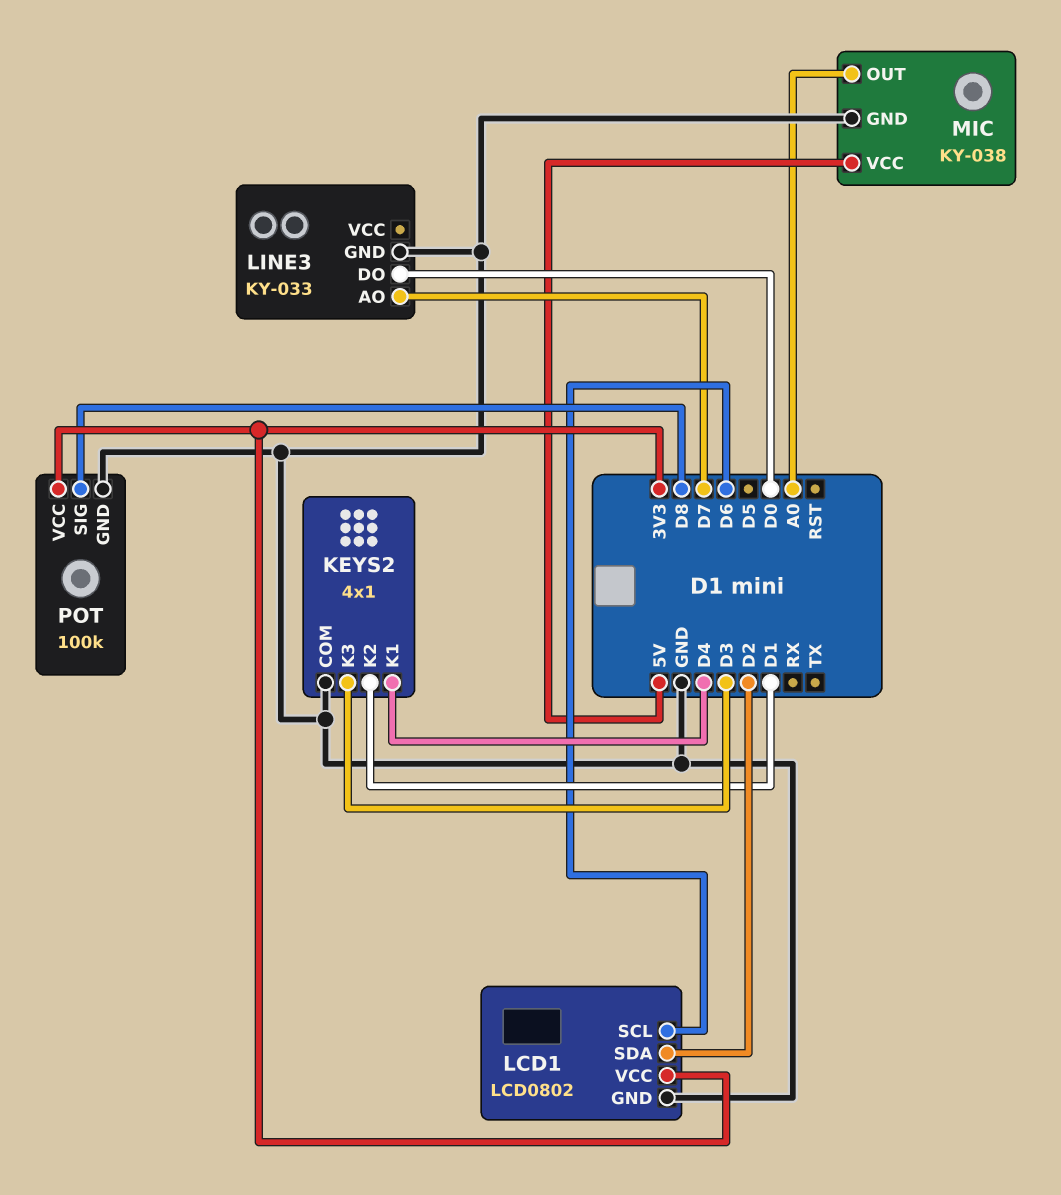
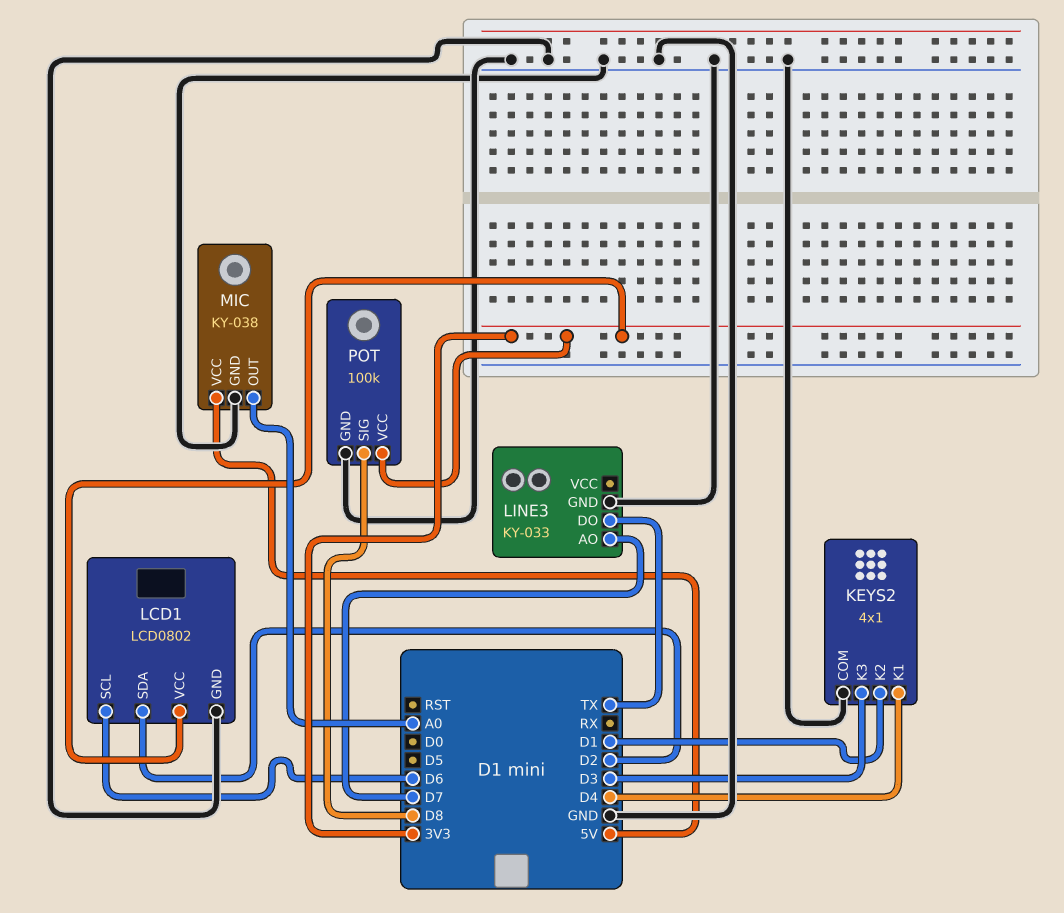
LINE3 pin DO: D0 -> TX

